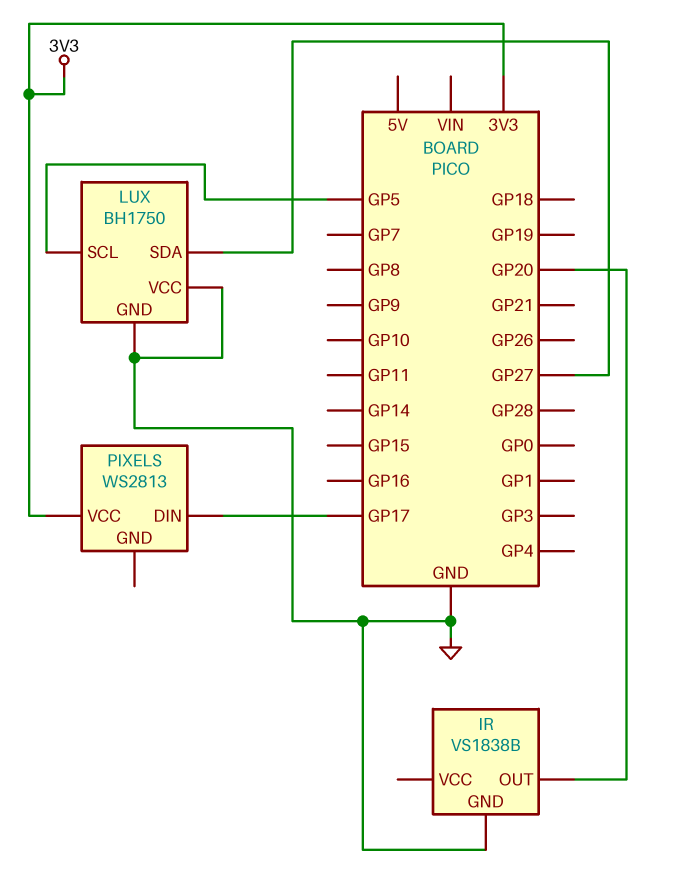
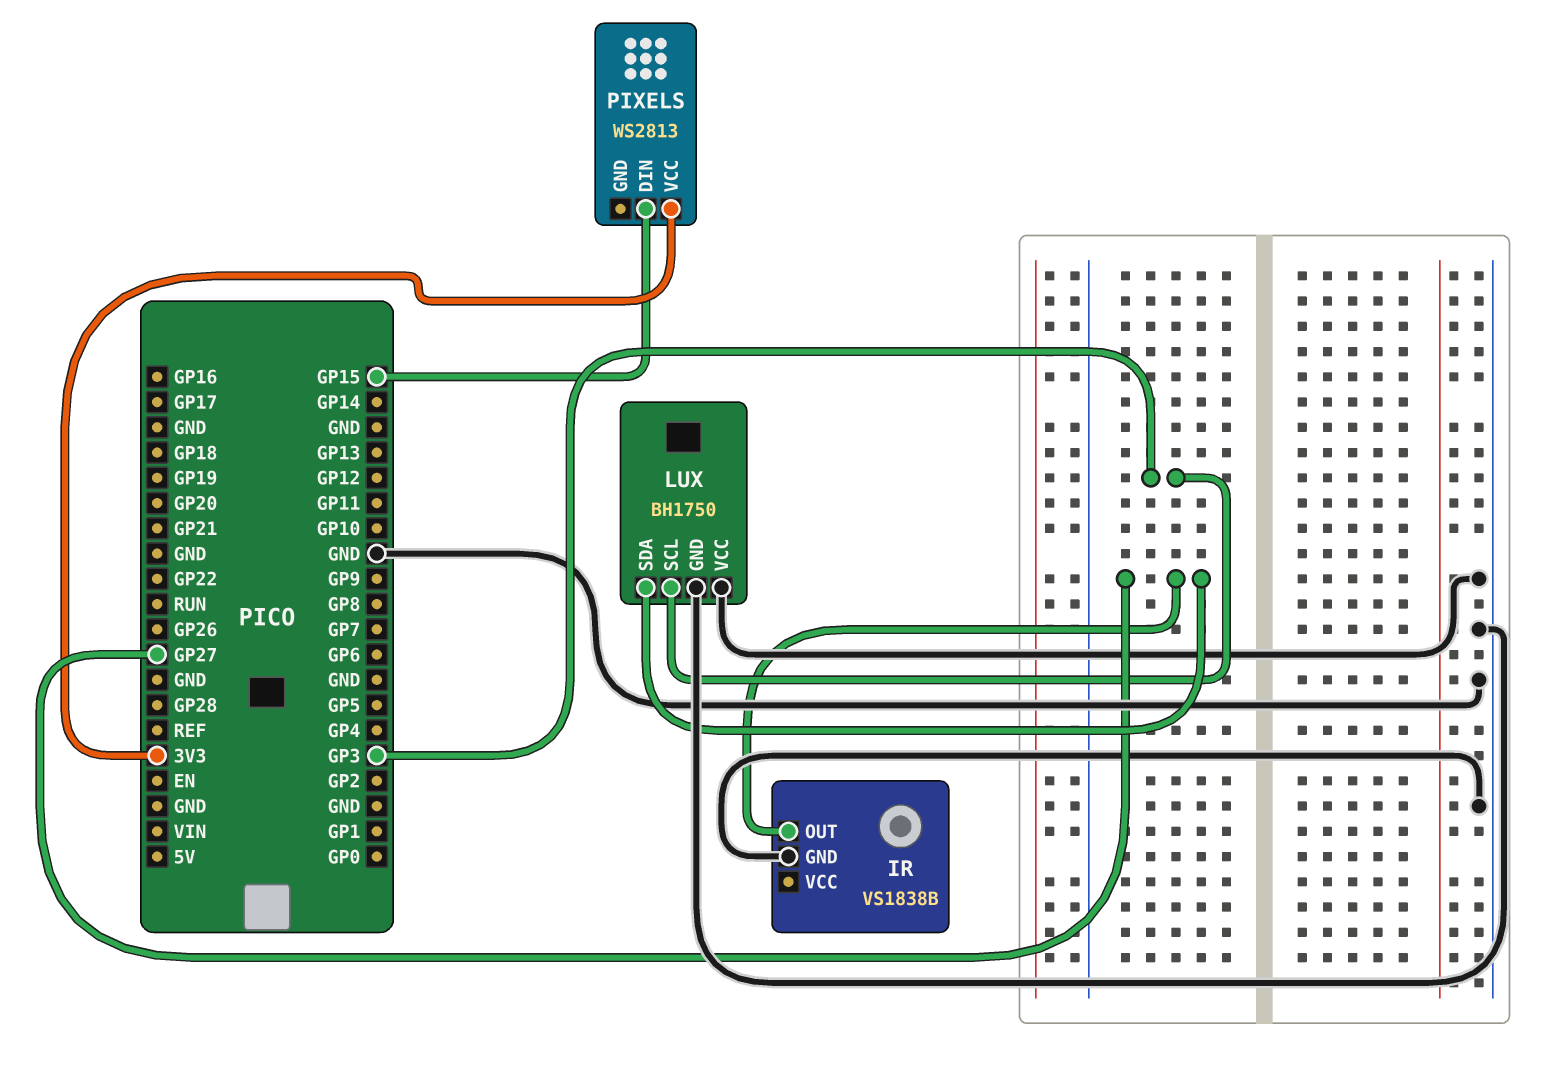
IR pin OUT: GP20 -> GP27
LUX pin SCL: GP5 -> GP3
PIXELS pin DIN: GP17 -> GP15

